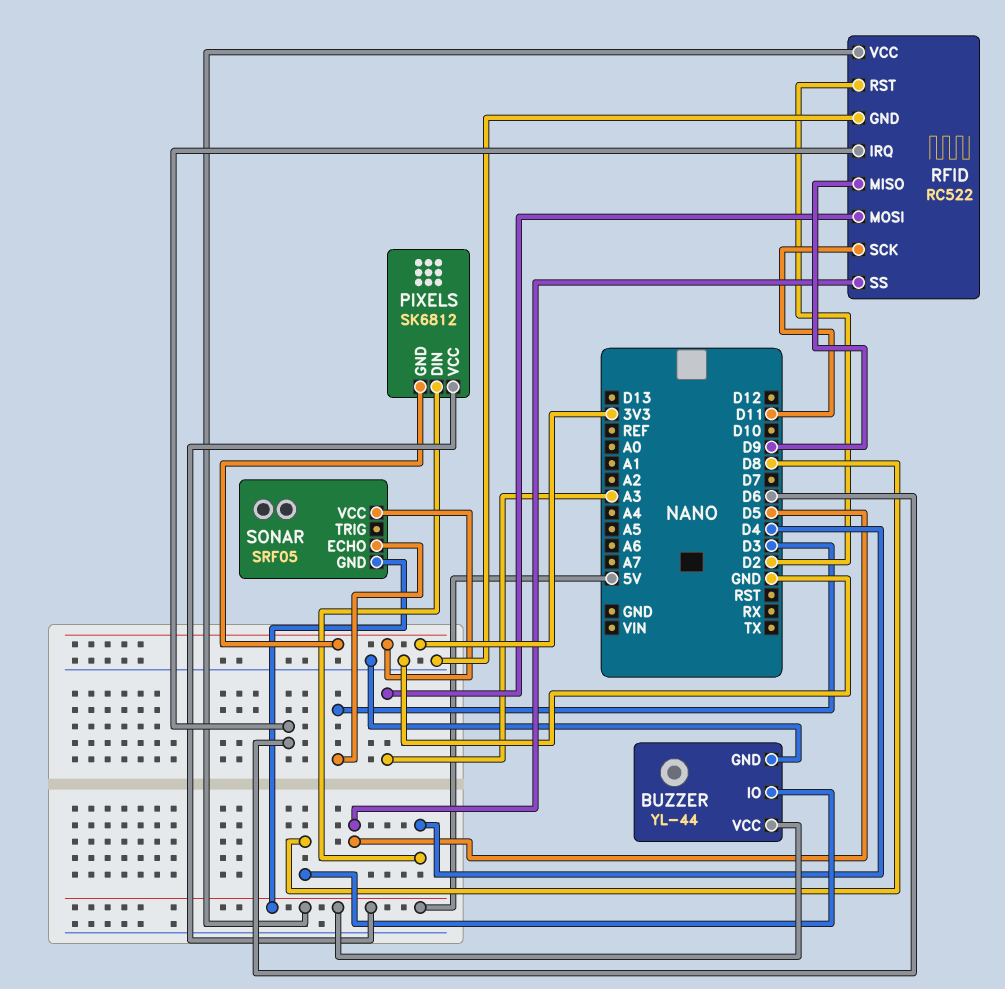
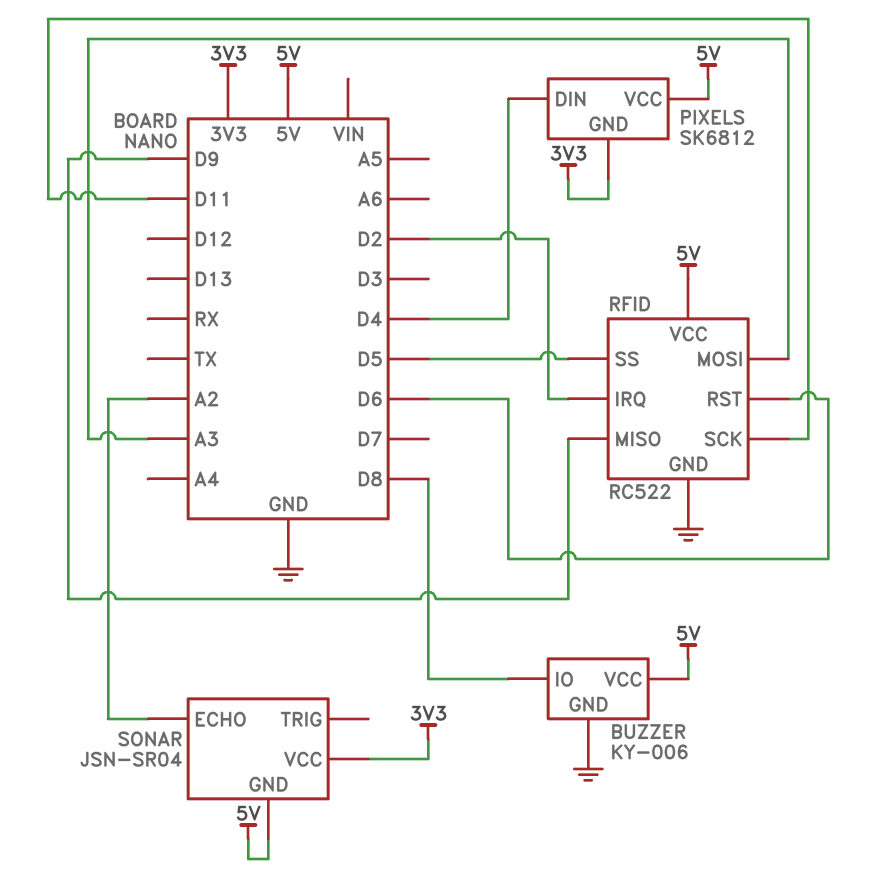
BUZZER: YL-44 -> KY-006
RFID pin IRQ: D6 -> D2
RFID pin RST: D2 -> D6
SONAR: SRF05 -> JSN-SR04
SONAR pin ECHO: D3 -> A2

